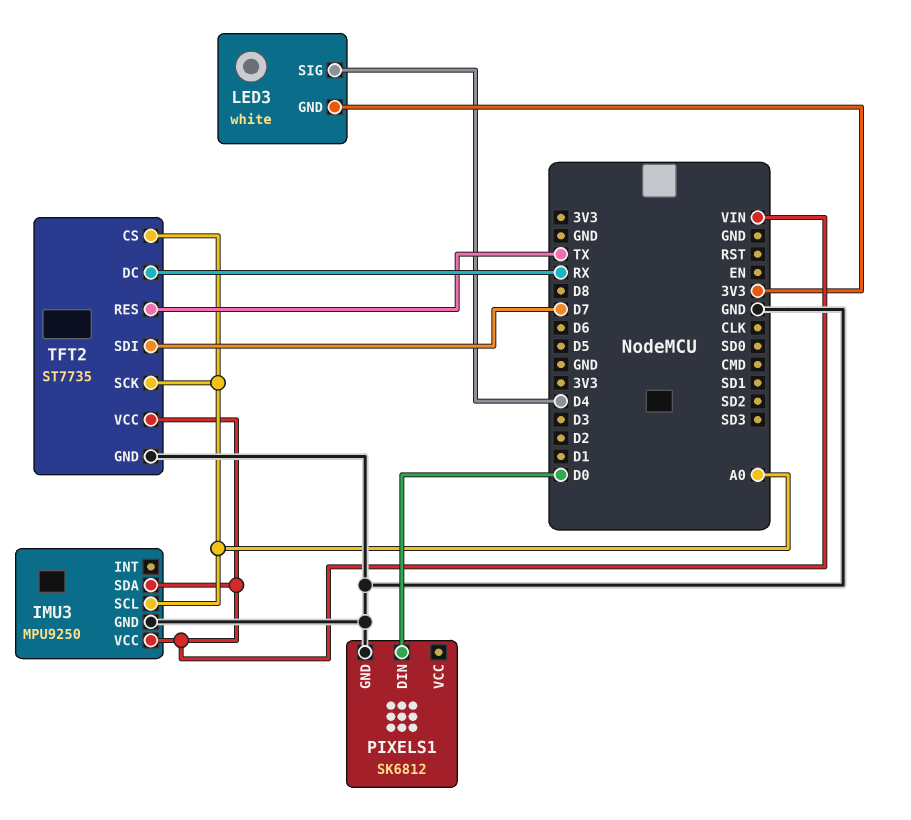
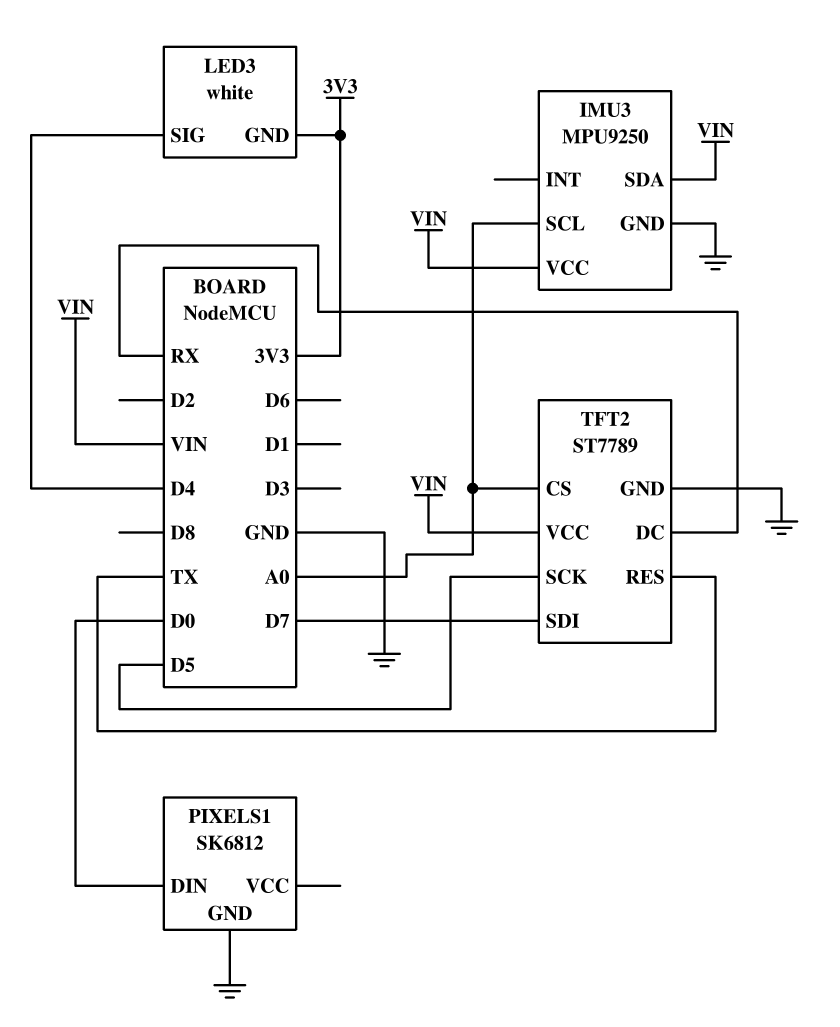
TFT2: ST7735 -> ST7789
TFT2 pin SCK: A0 -> D5

